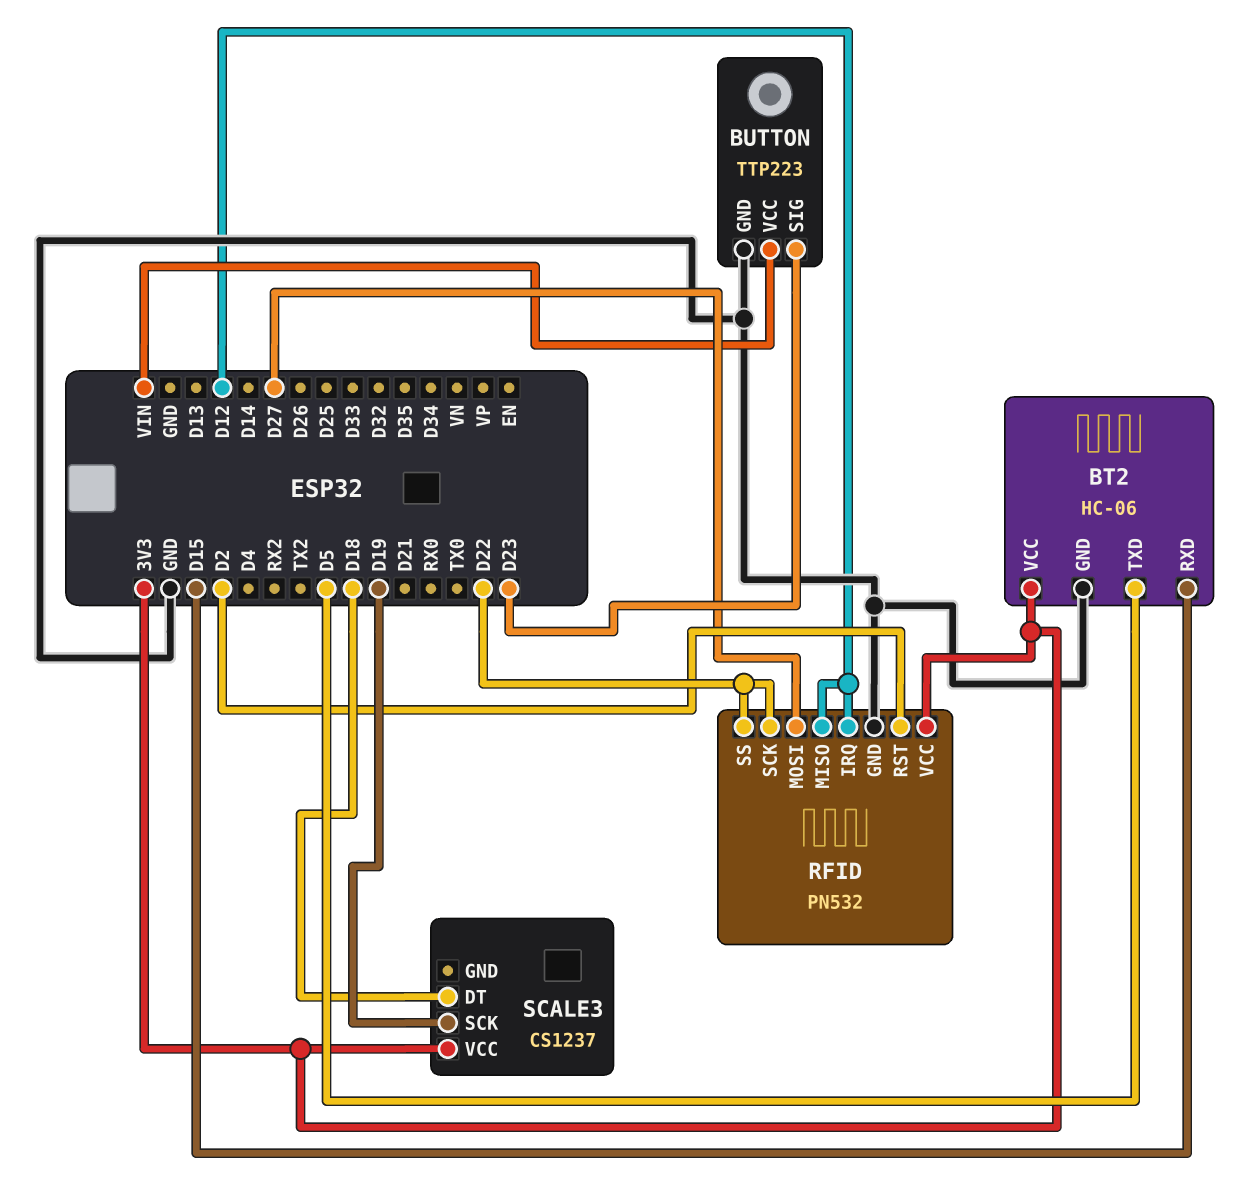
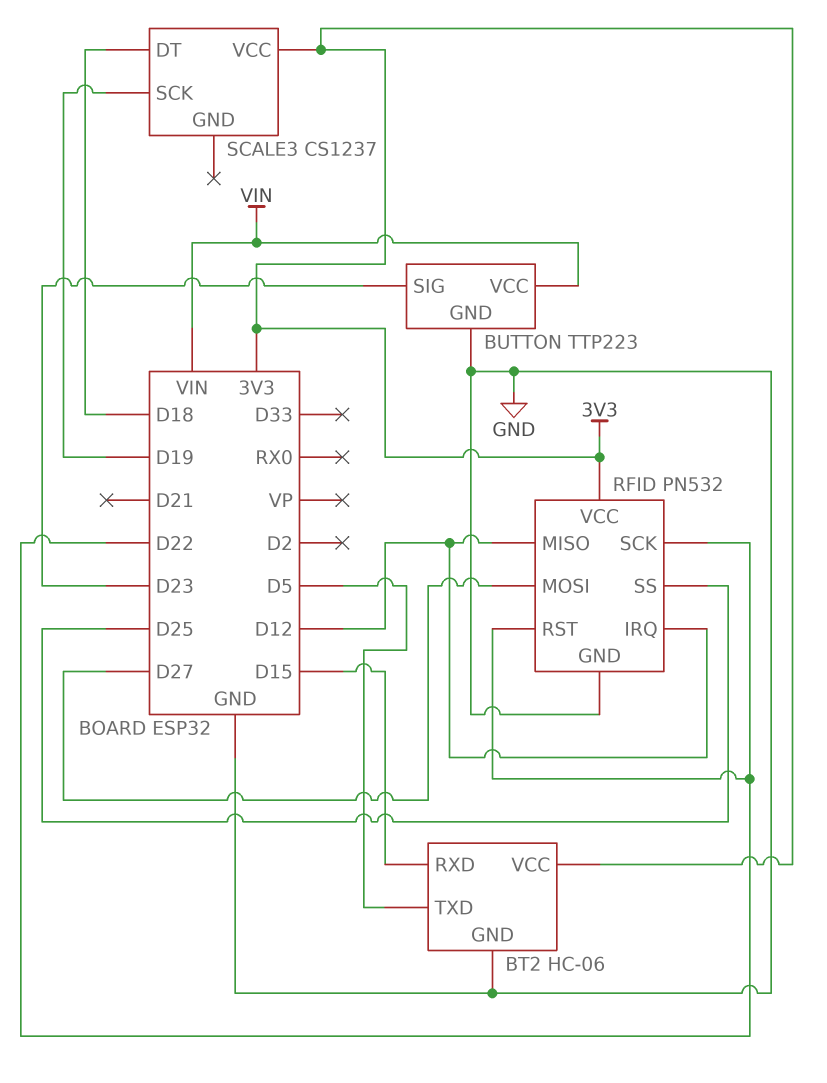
RFID pin RST: D2 -> D22
RFID pin SS: D22 -> D25

